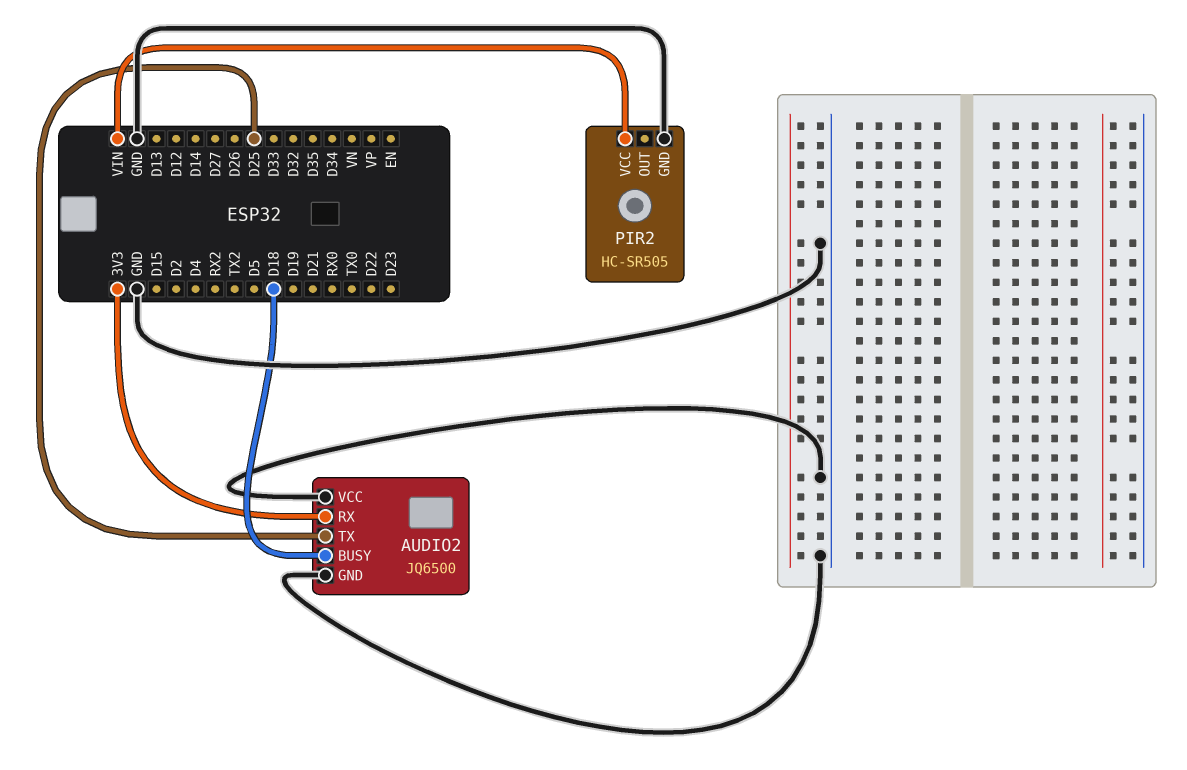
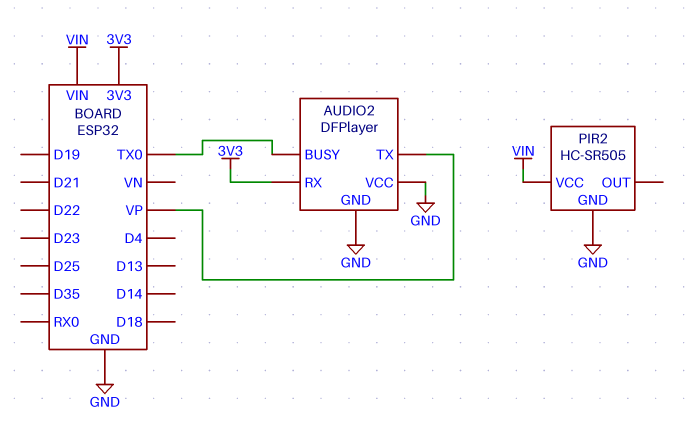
AUDIO2: JQ6500 -> DFPlayer
AUDIO2 pin BUSY: D18 -> TX0
AUDIO2 pin TX: D25 -> VP

